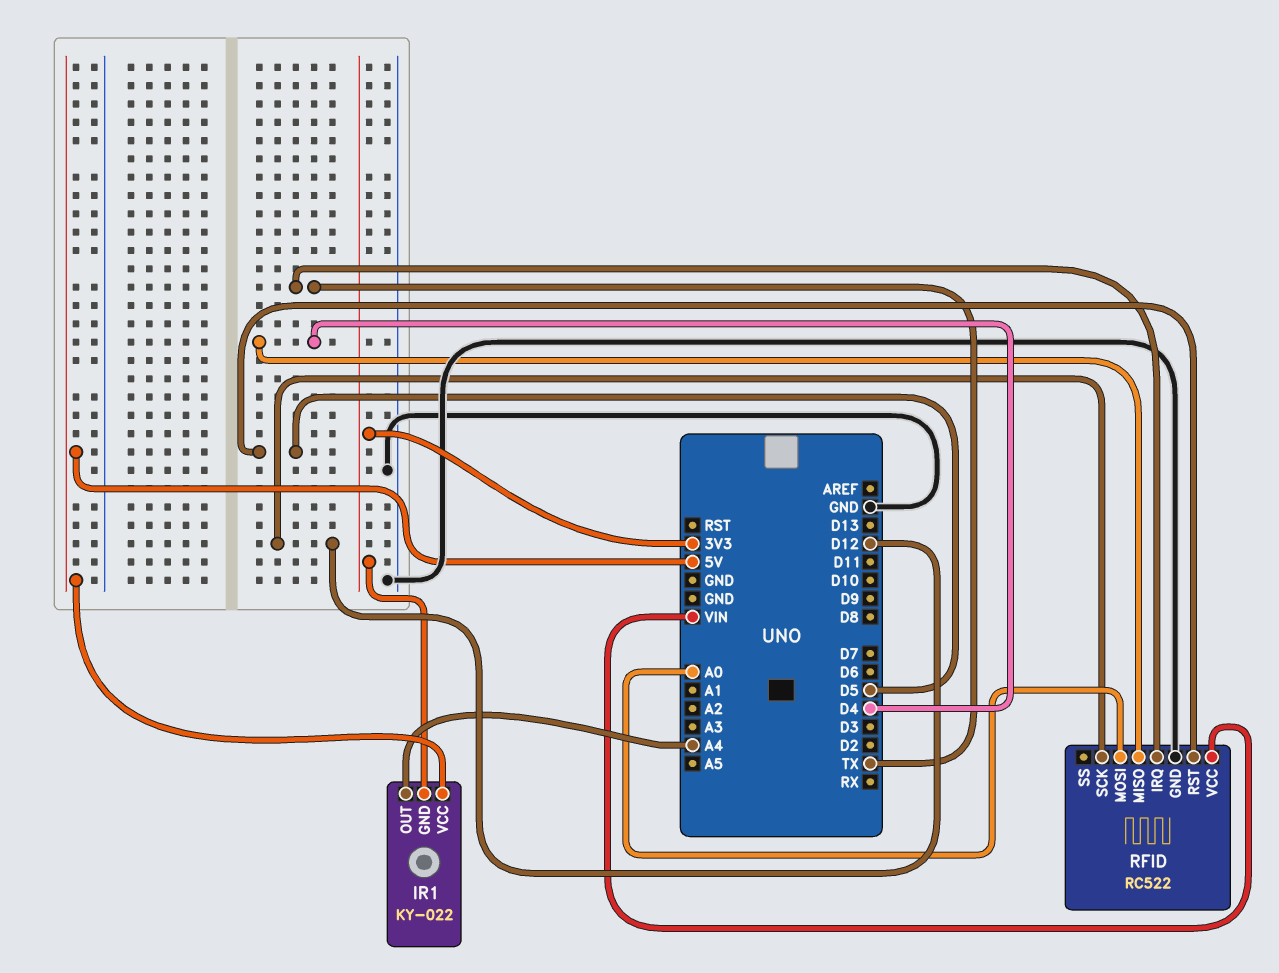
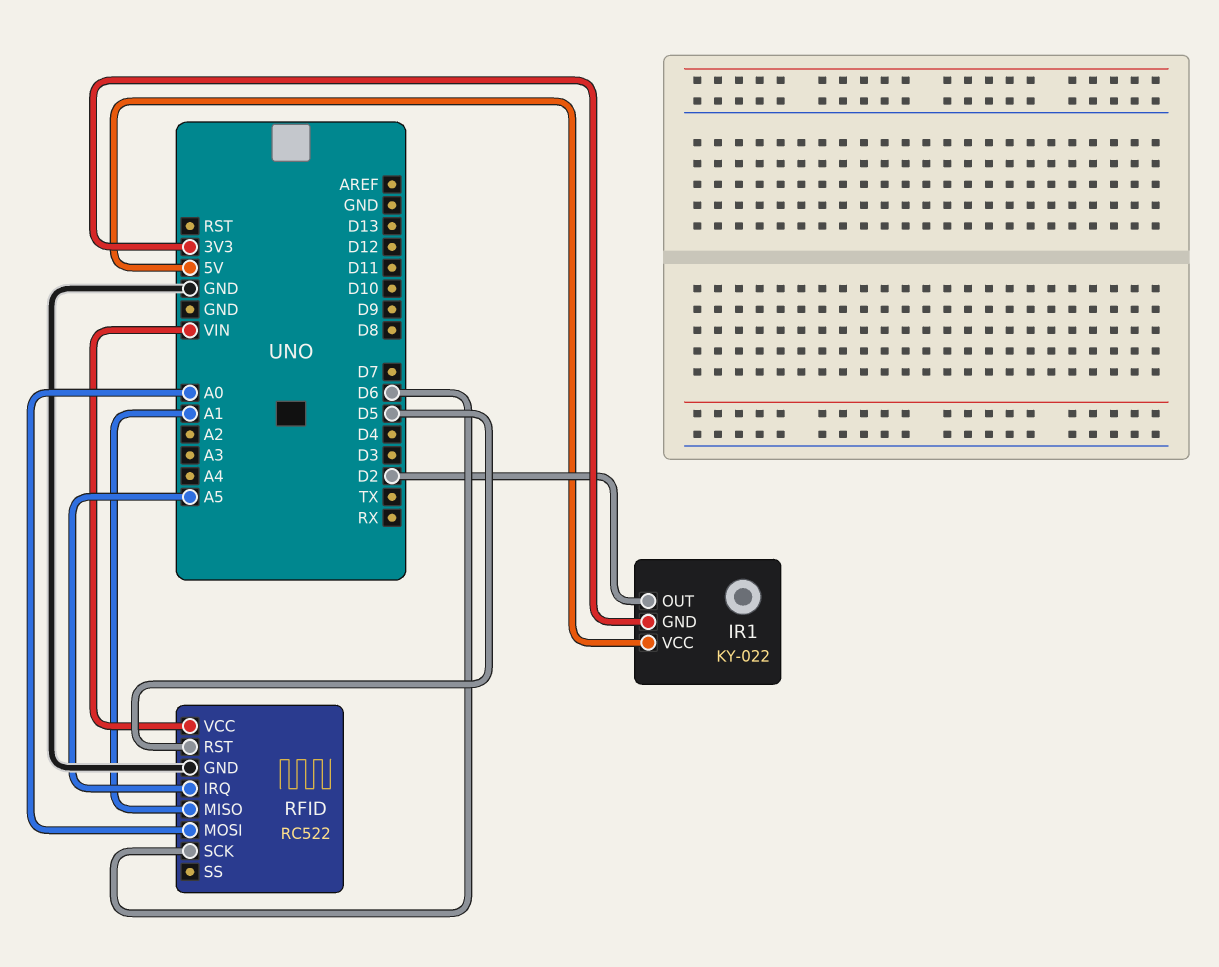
IR1 pin OUT: A4 -> D2
RFID pin IRQ: TX -> A5
RFID pin MISO: D4 -> A1
RFID pin SCK: D12 -> D6

